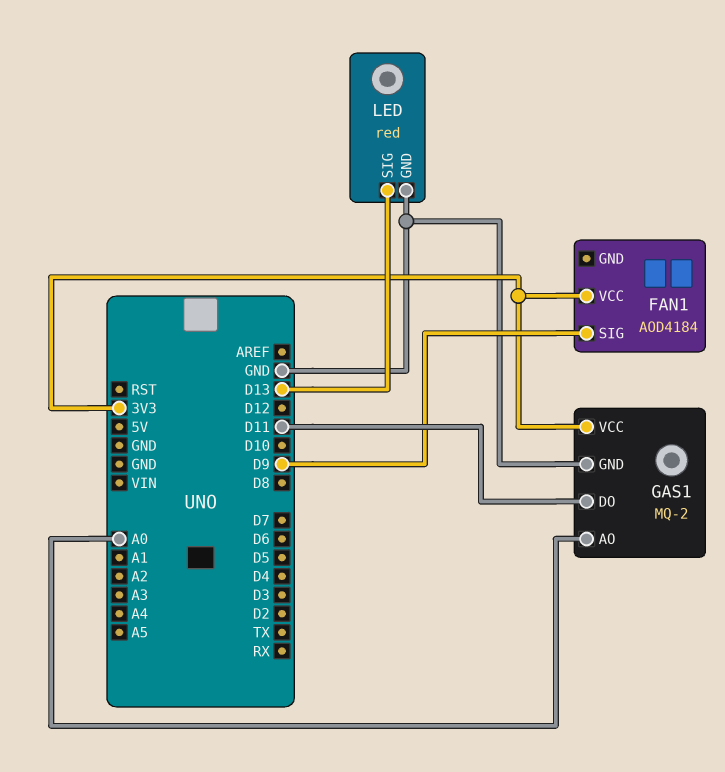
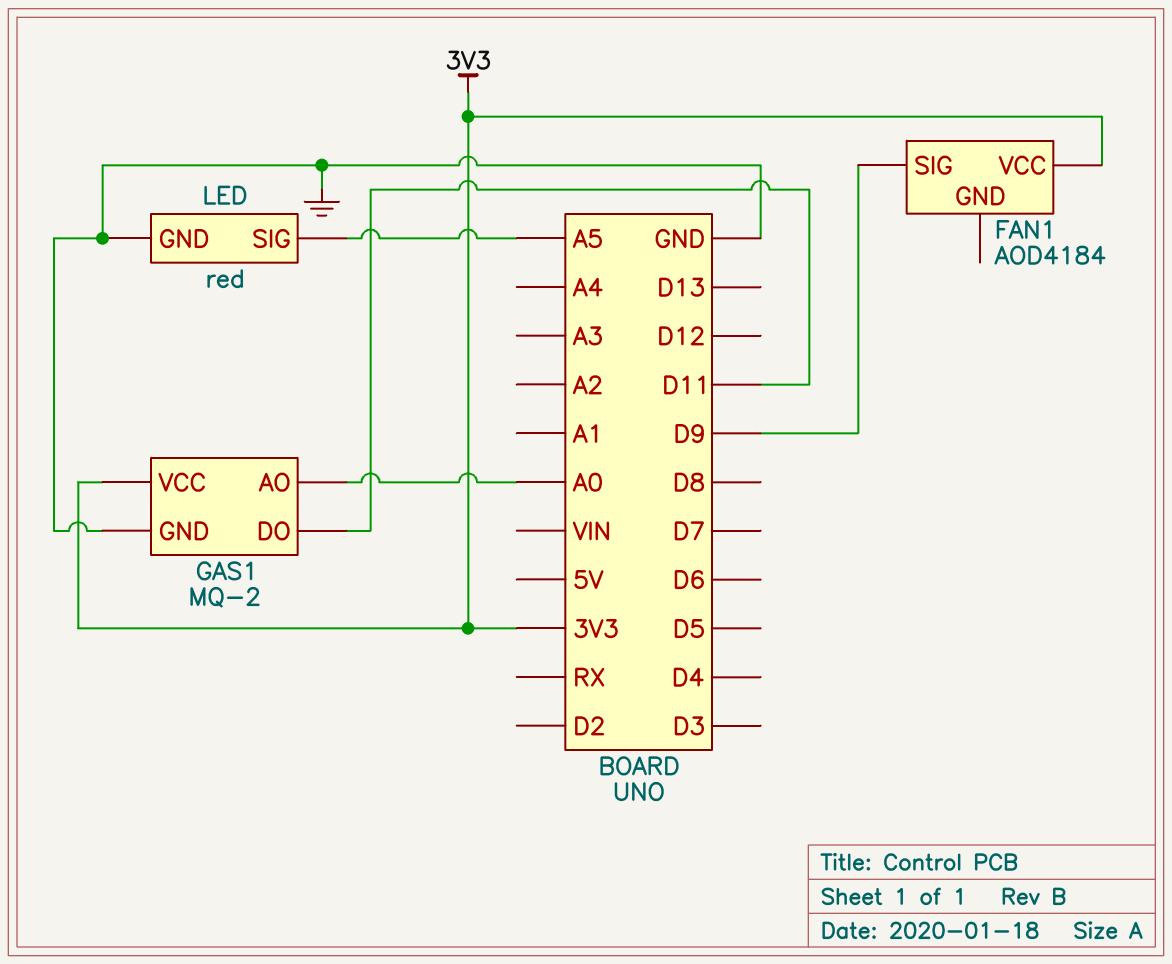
LED pin SIG: D13 -> A5

